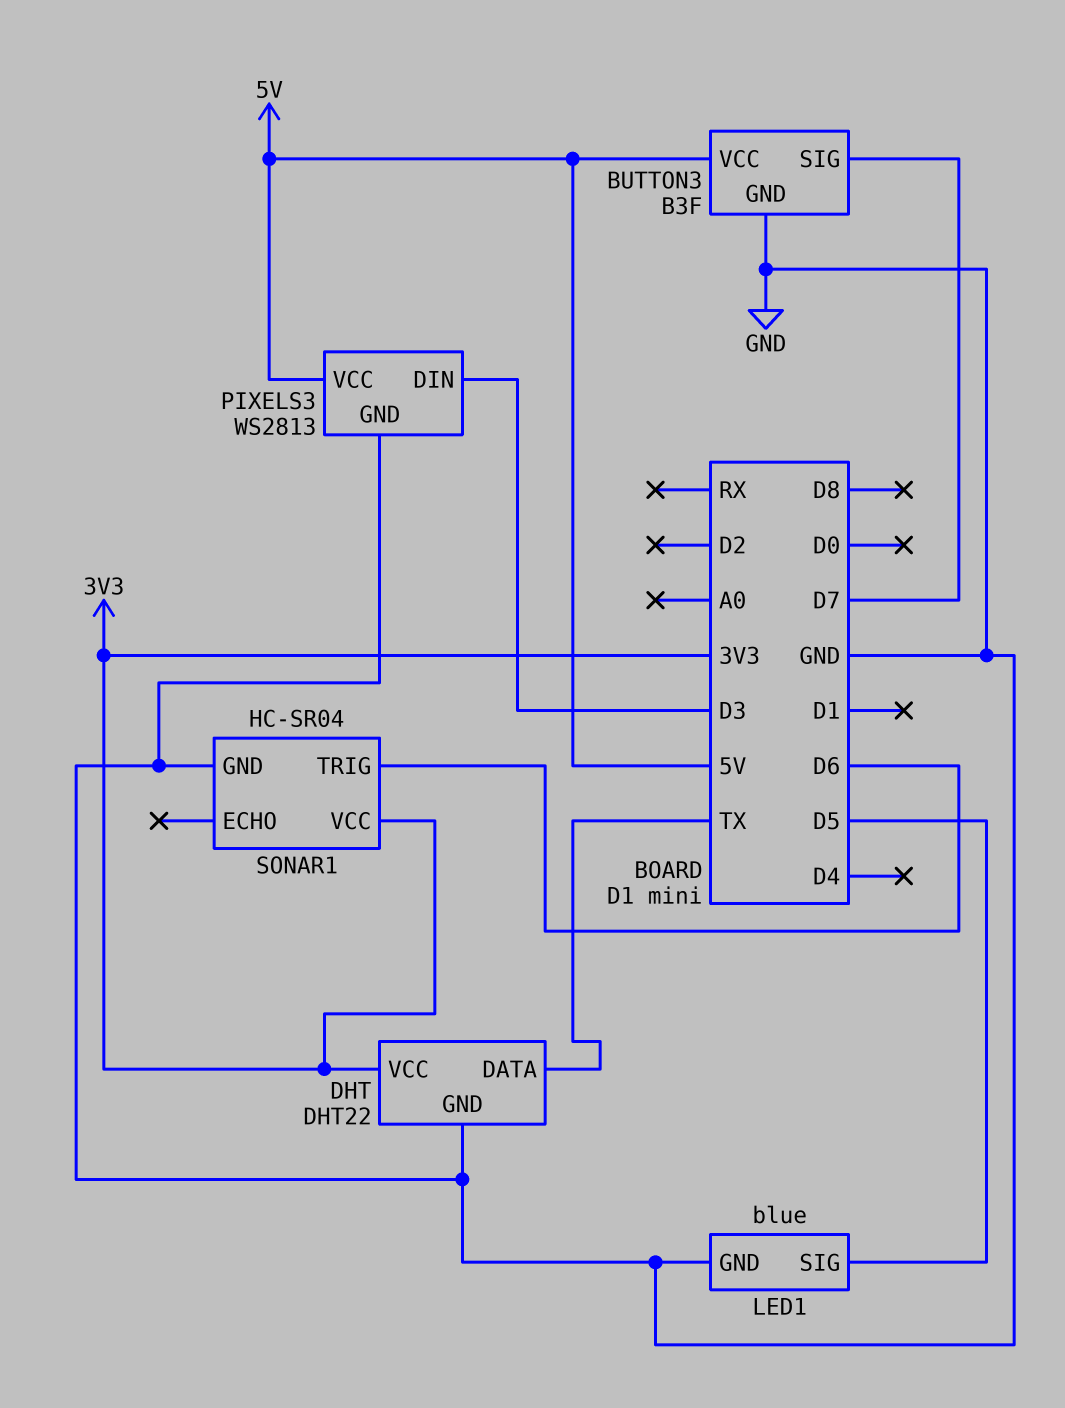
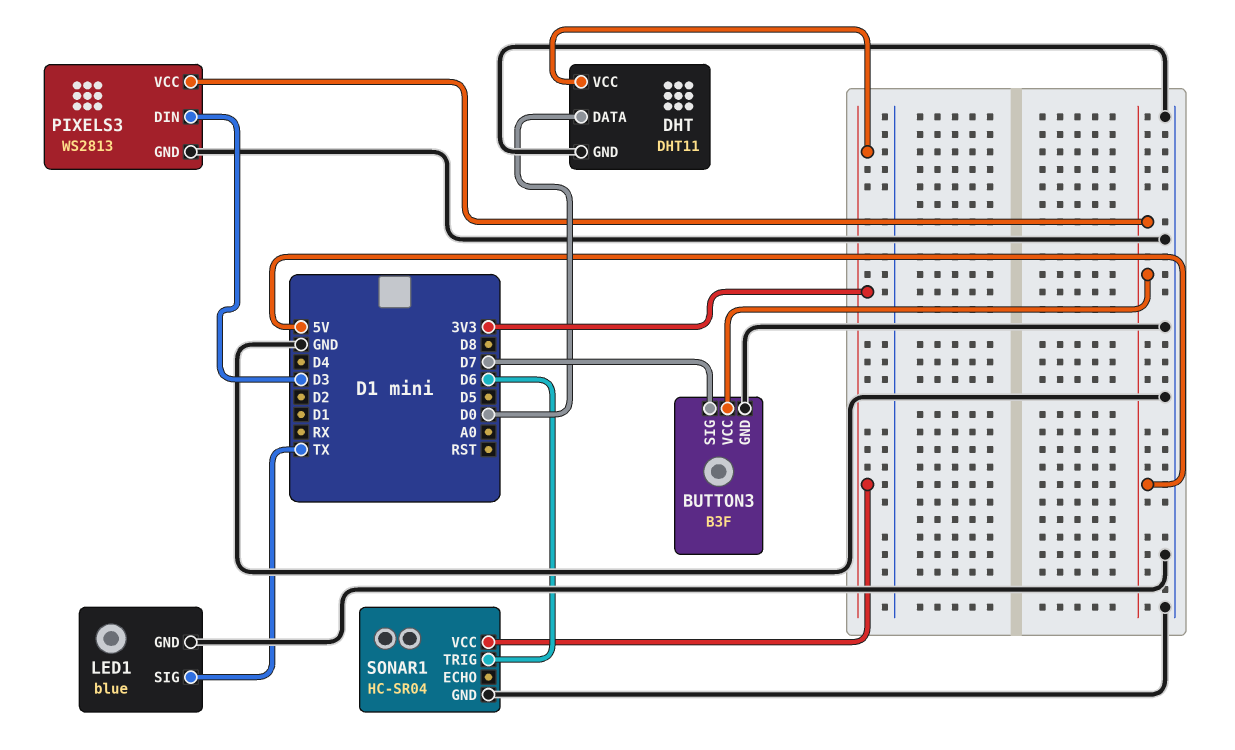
DHT: DHT22 -> DHT11
DHT pin DATA: TX -> D0
LED1 pin SIG: D5 -> TX

